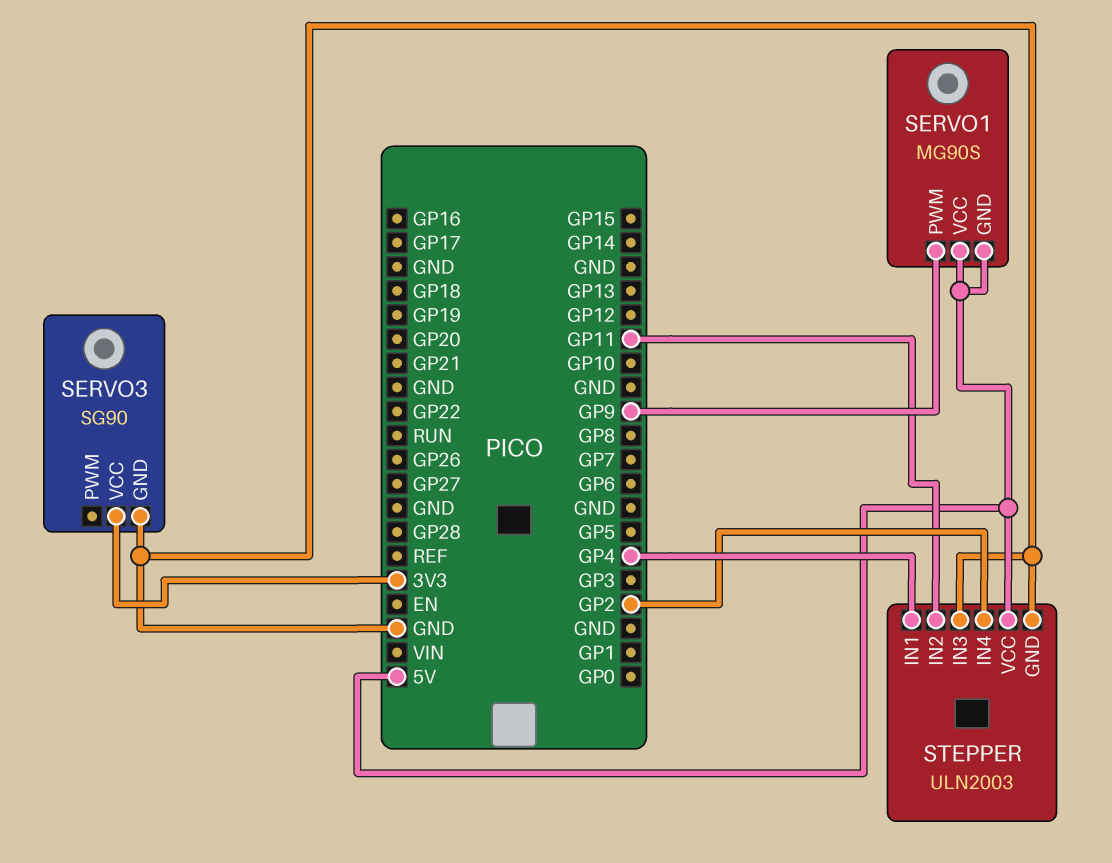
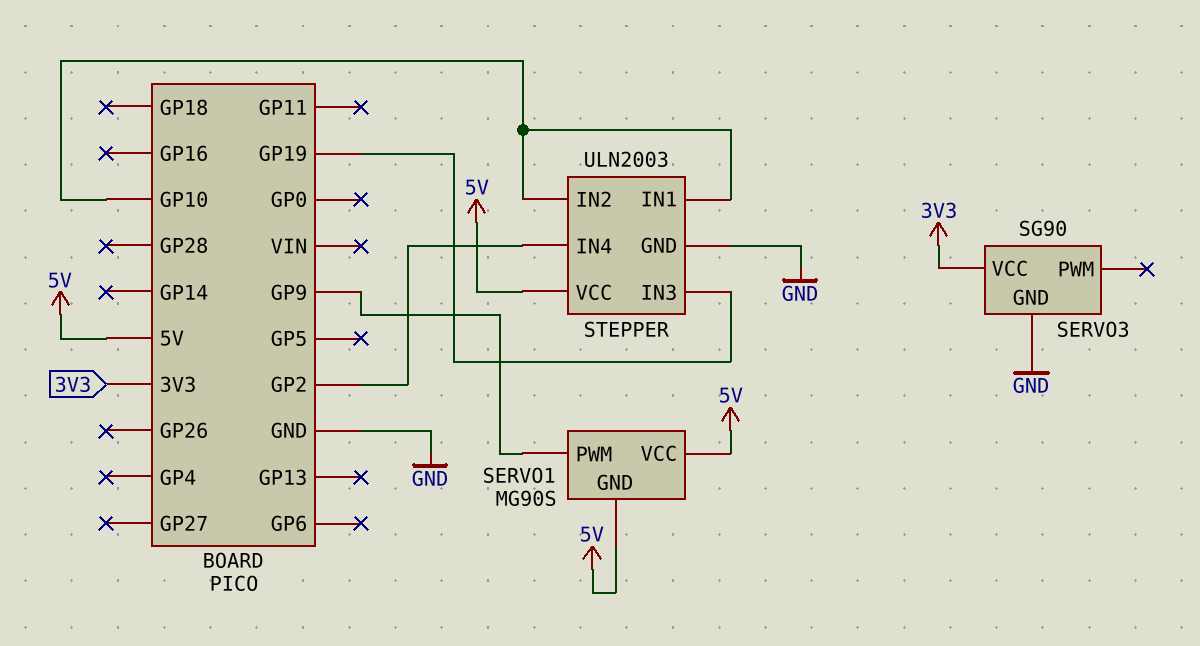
STEPPER pin IN1: GP4 -> GP10
STEPPER pin IN2: GP11 -> GP10
STEPPER pin IN3: GND -> GP19

